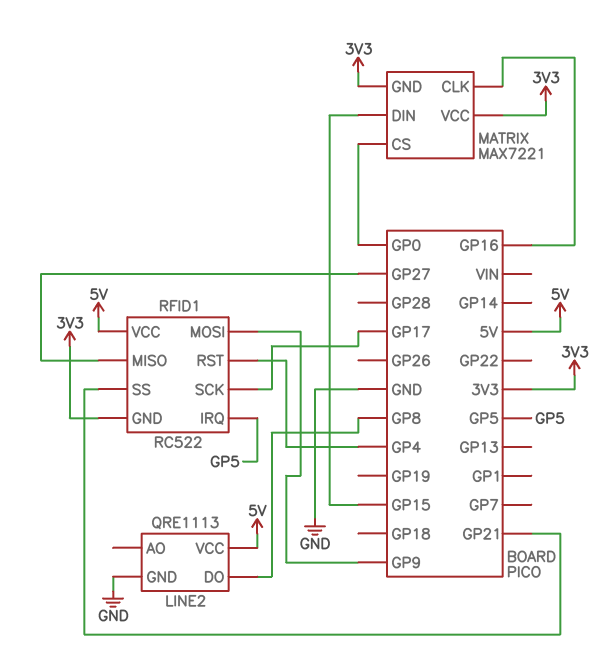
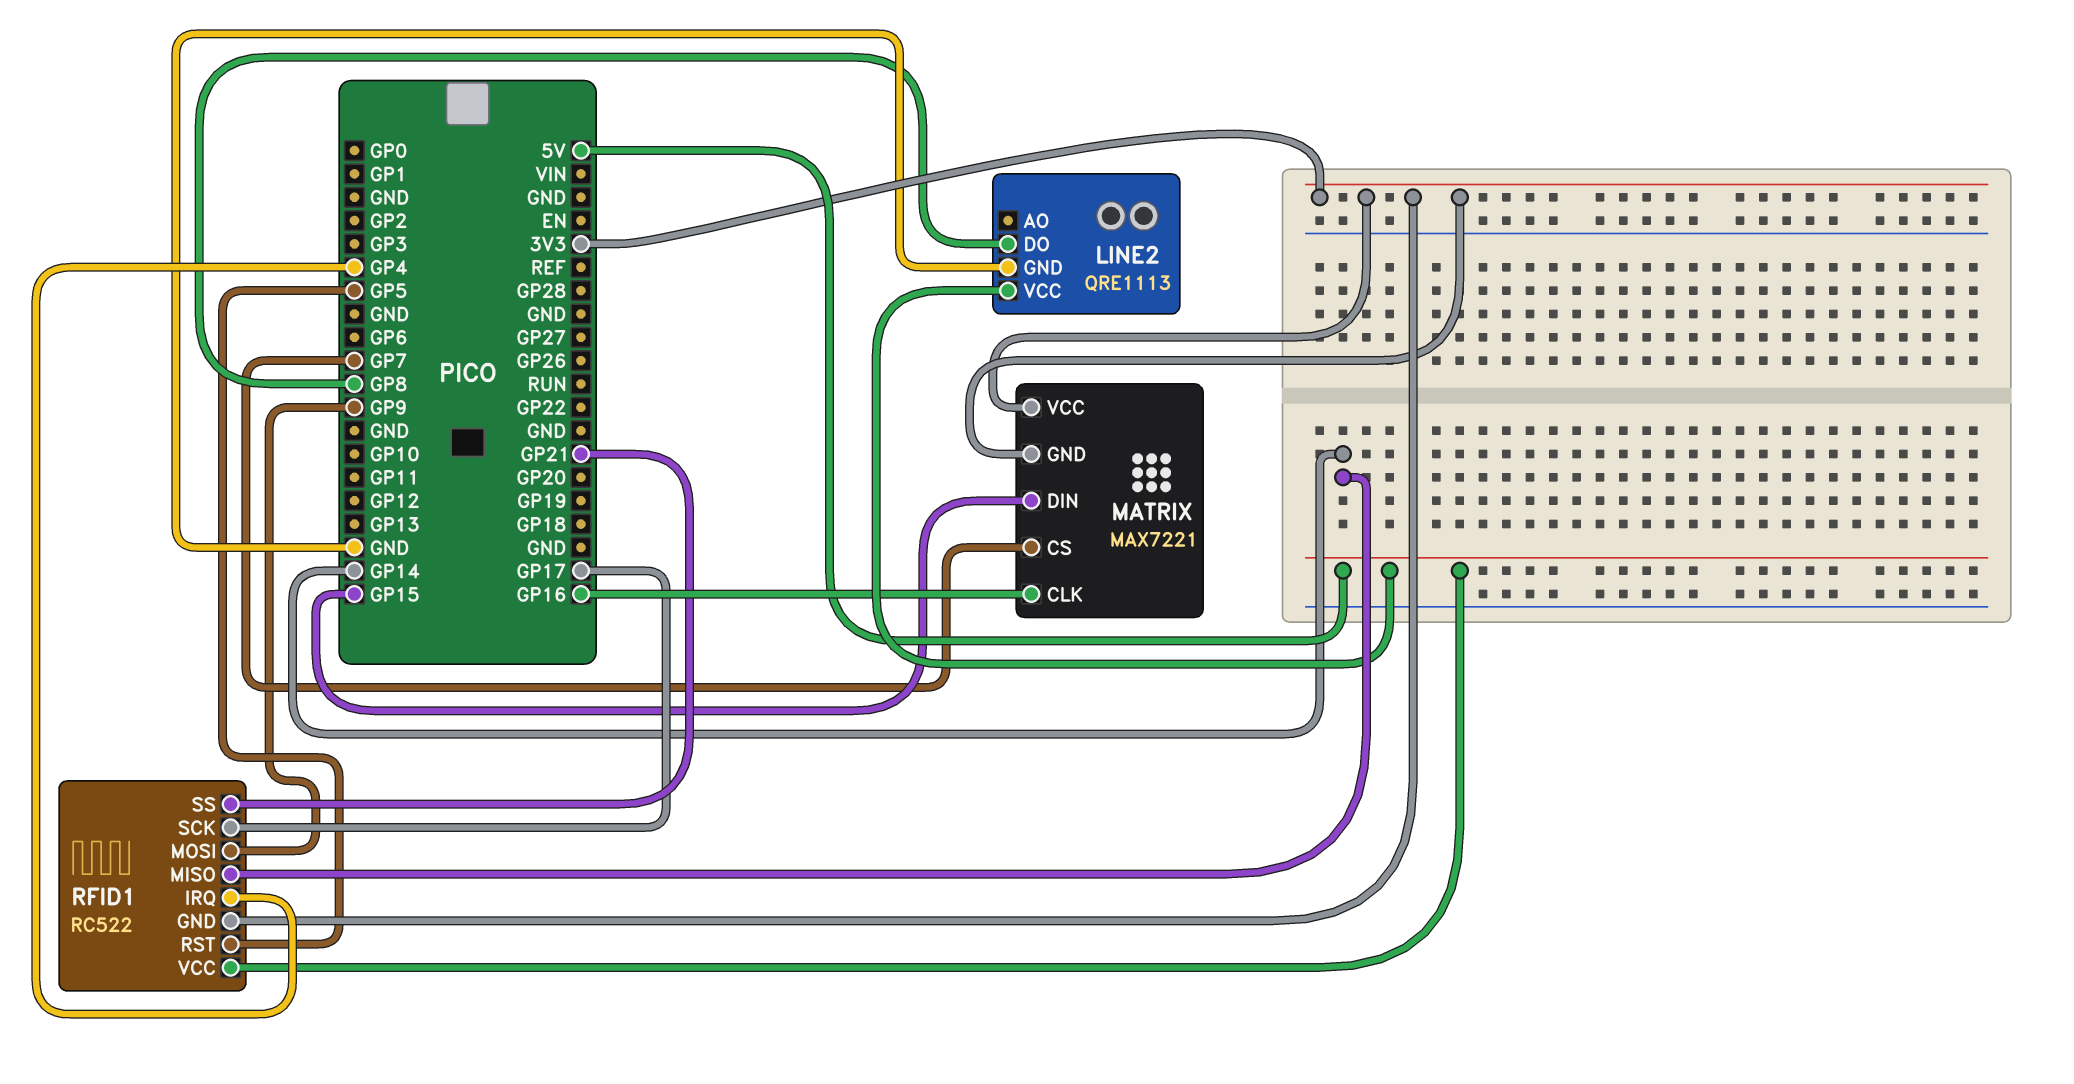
MATRIX pin CS: GP0 -> GP7
RFID1 pin IRQ: GP5 -> GP4
RFID1 pin MISO: GP27 -> GP14
RFID1 pin RST: GP4 -> GP5

